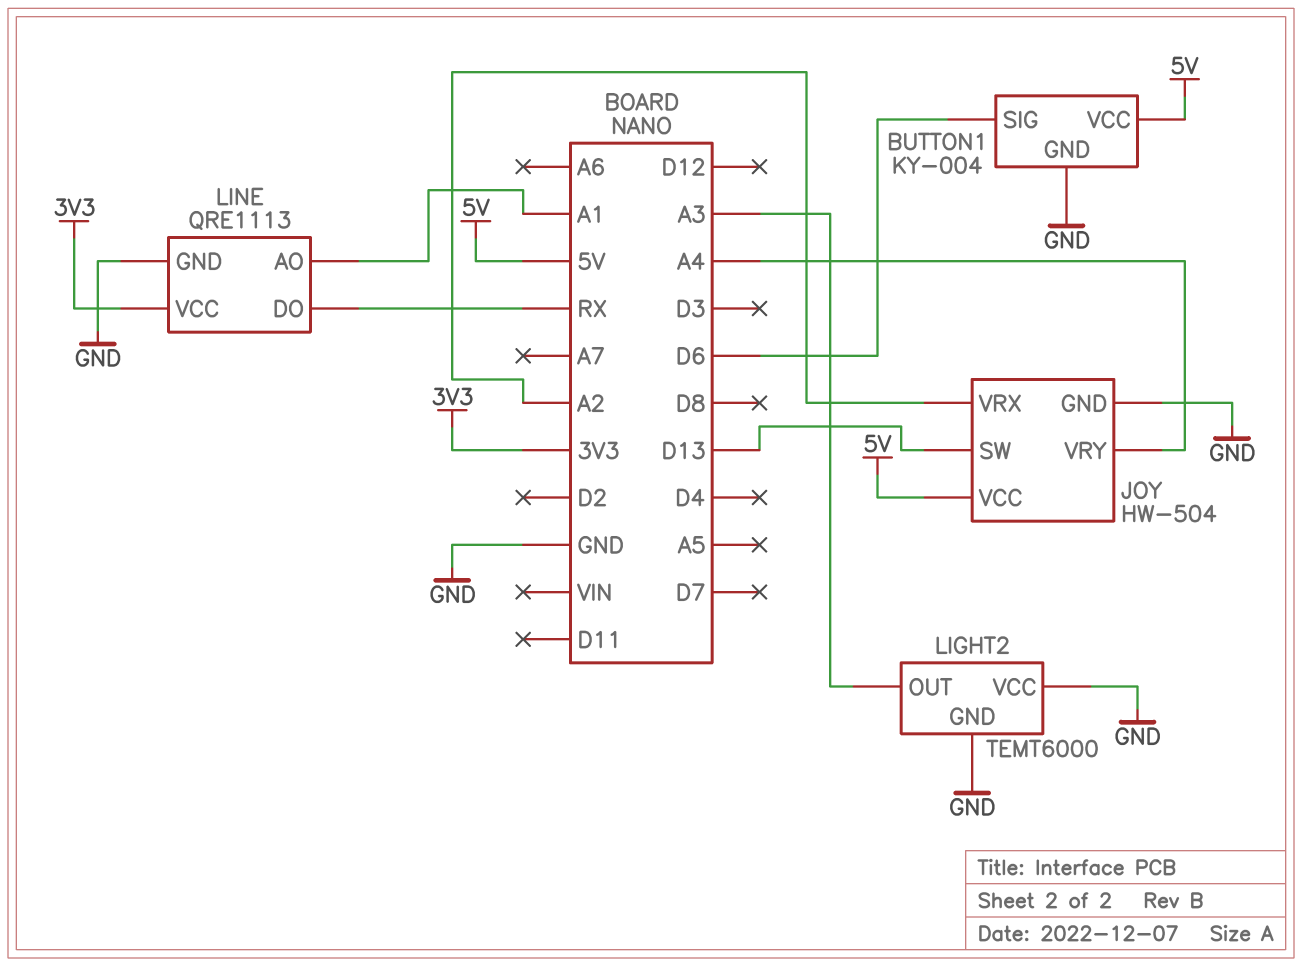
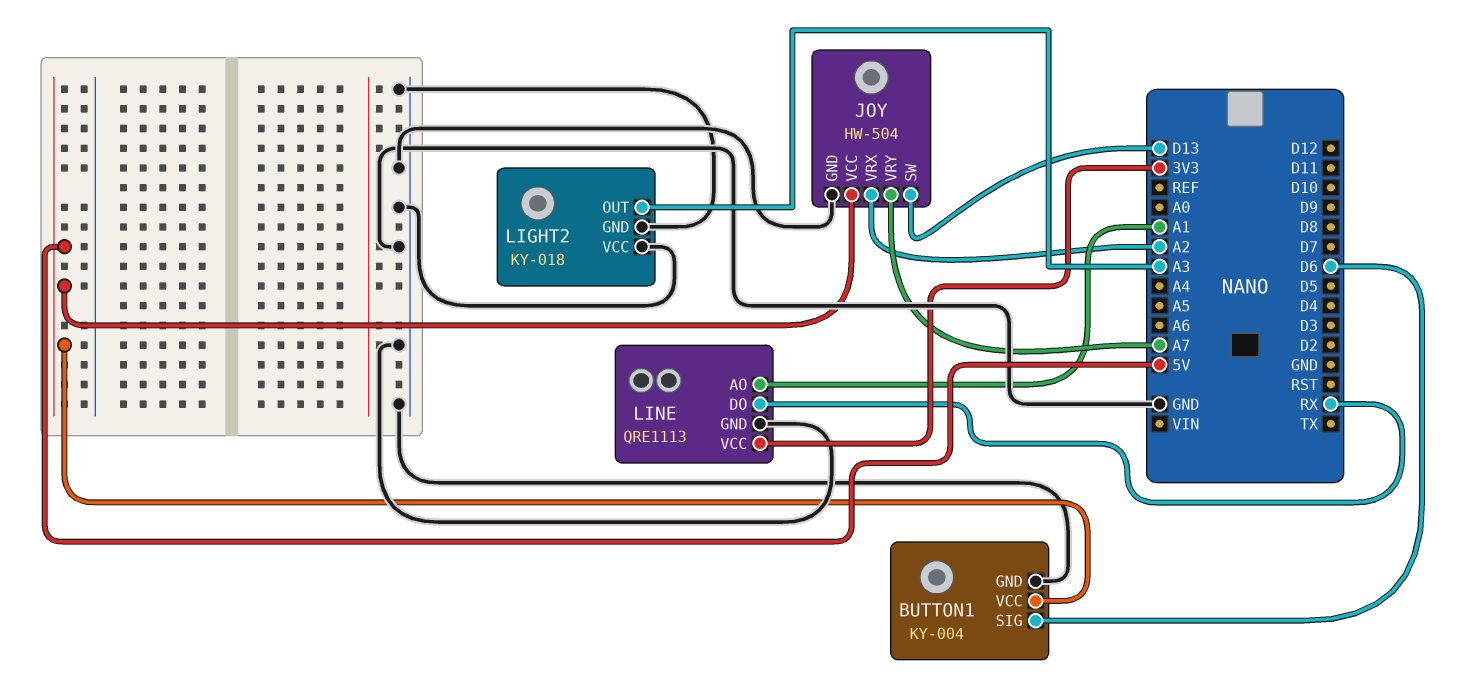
JOY pin VRY: A4 -> A7
LIGHT2: TEMT6000 -> KY-018

